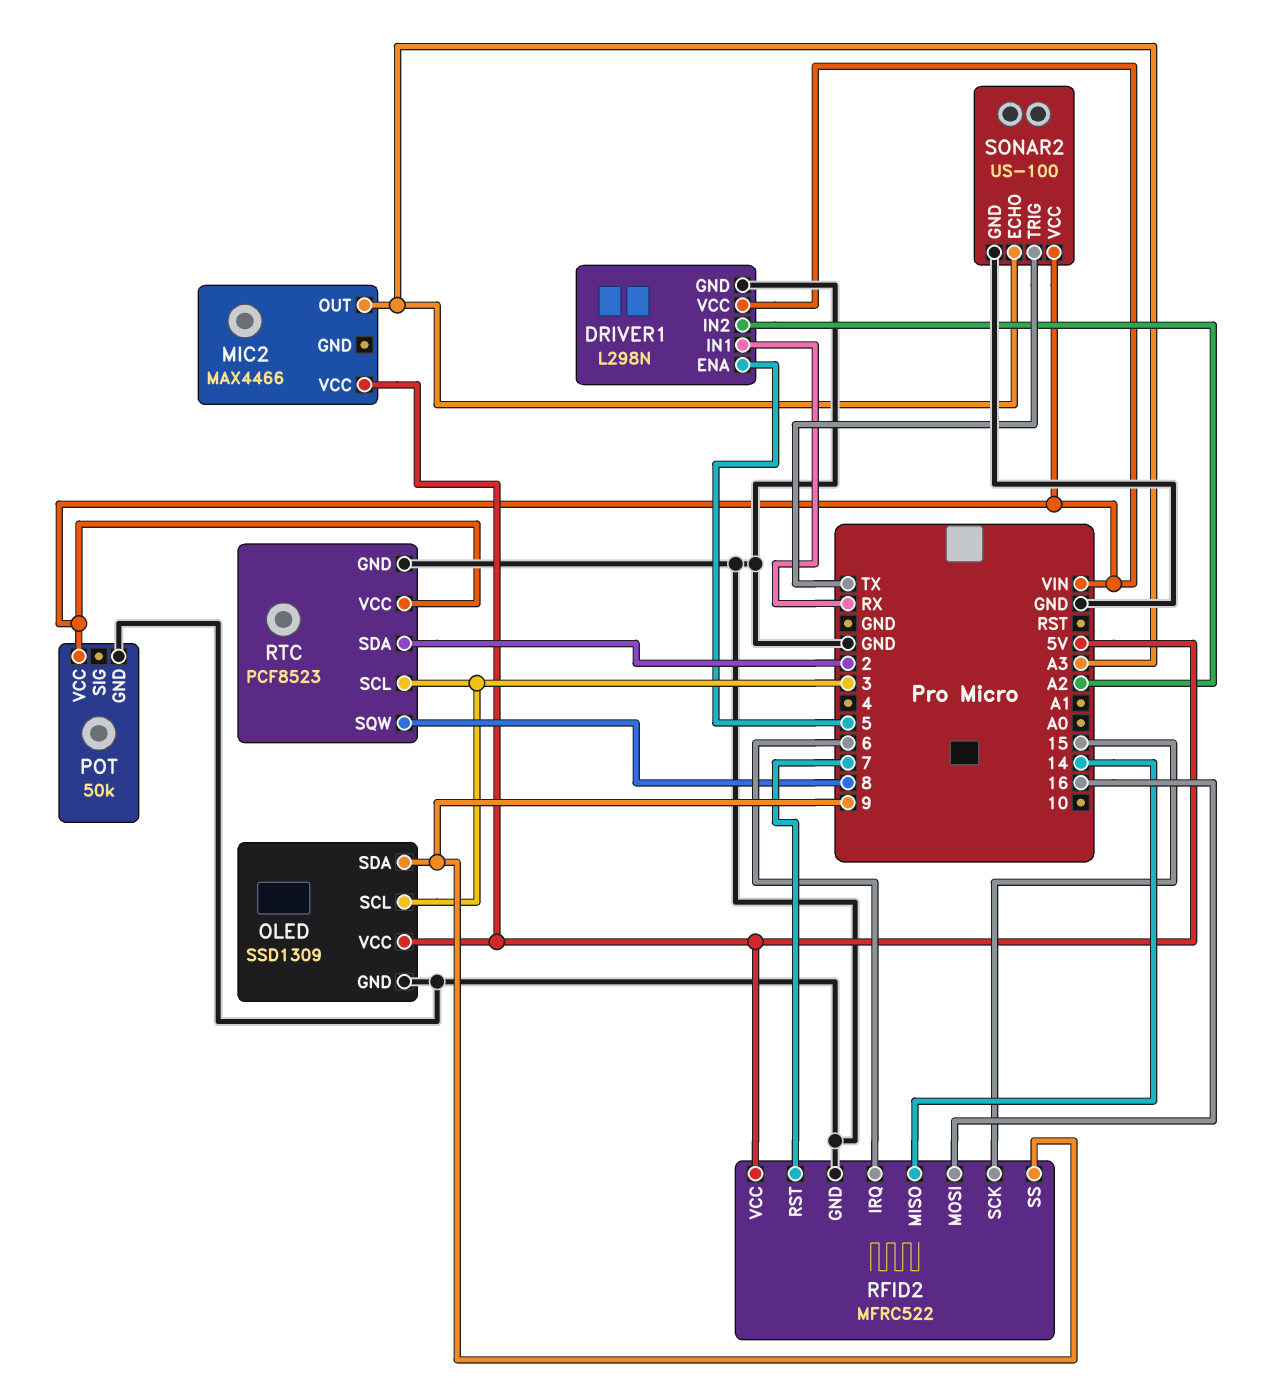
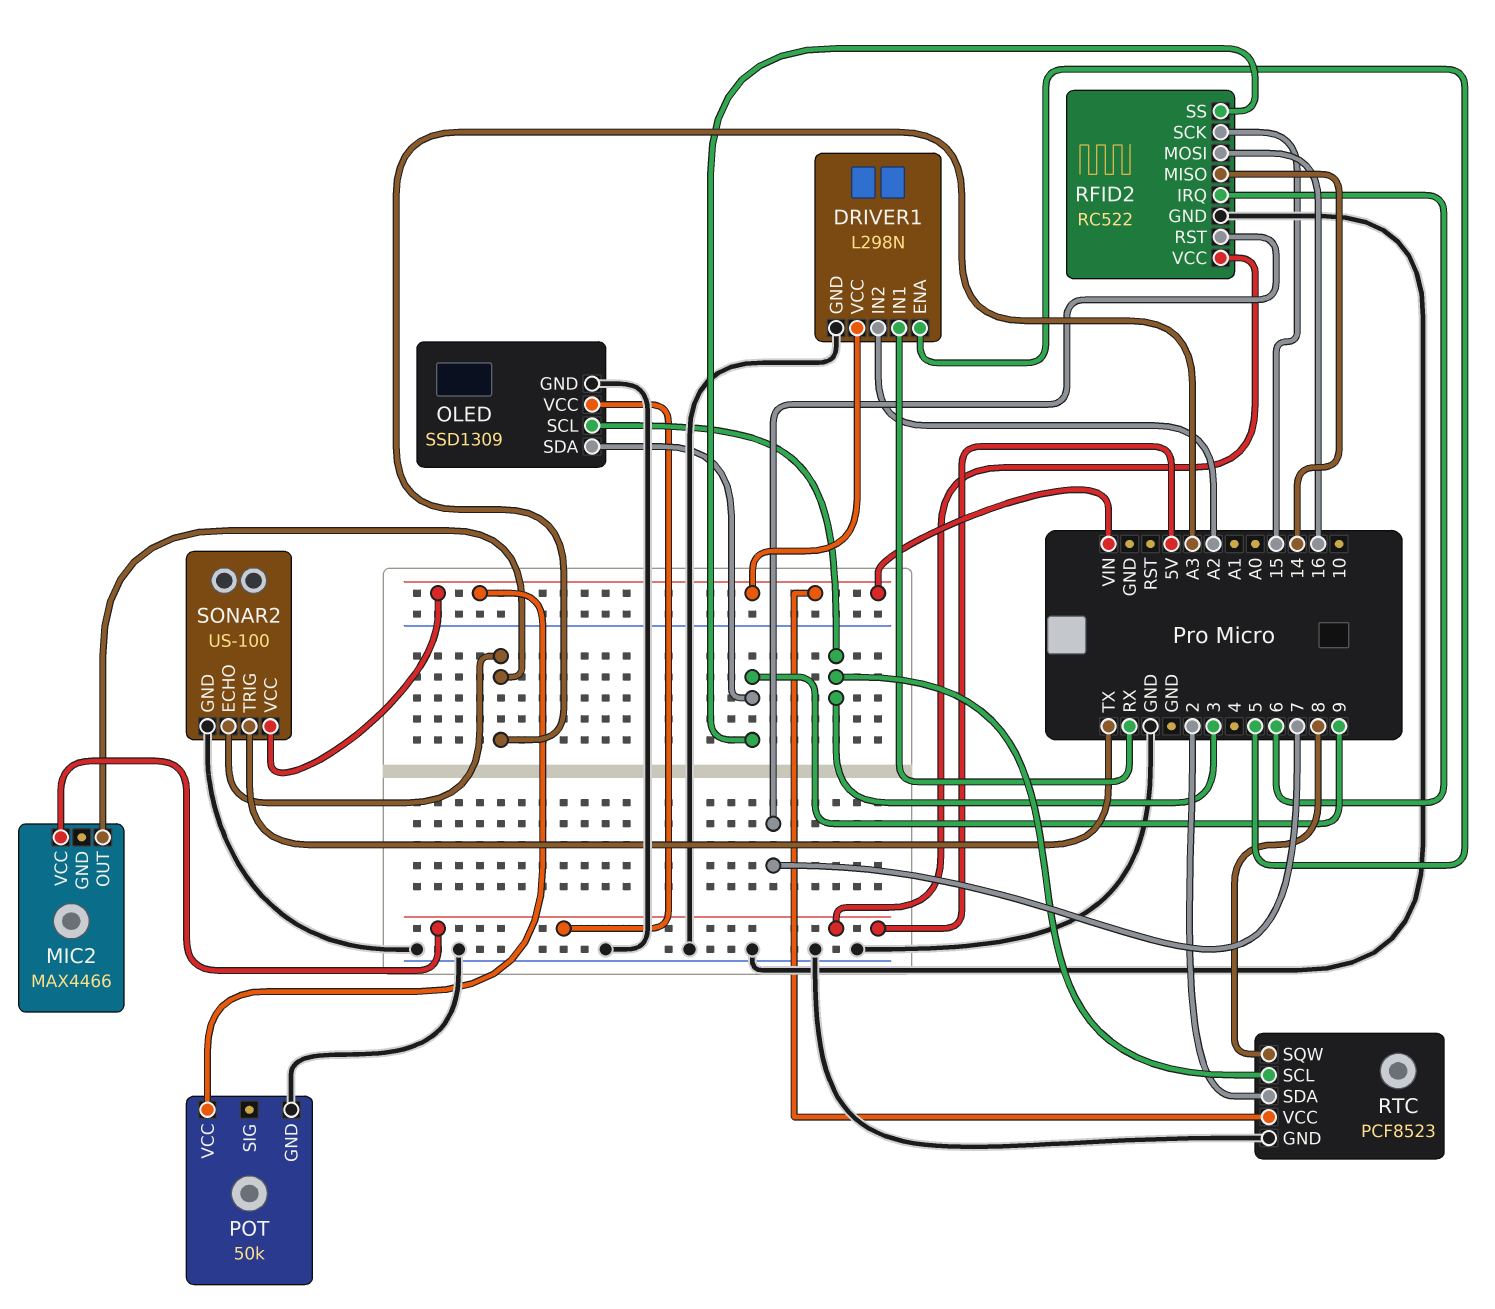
RFID2: MFRC522 -> RC522

